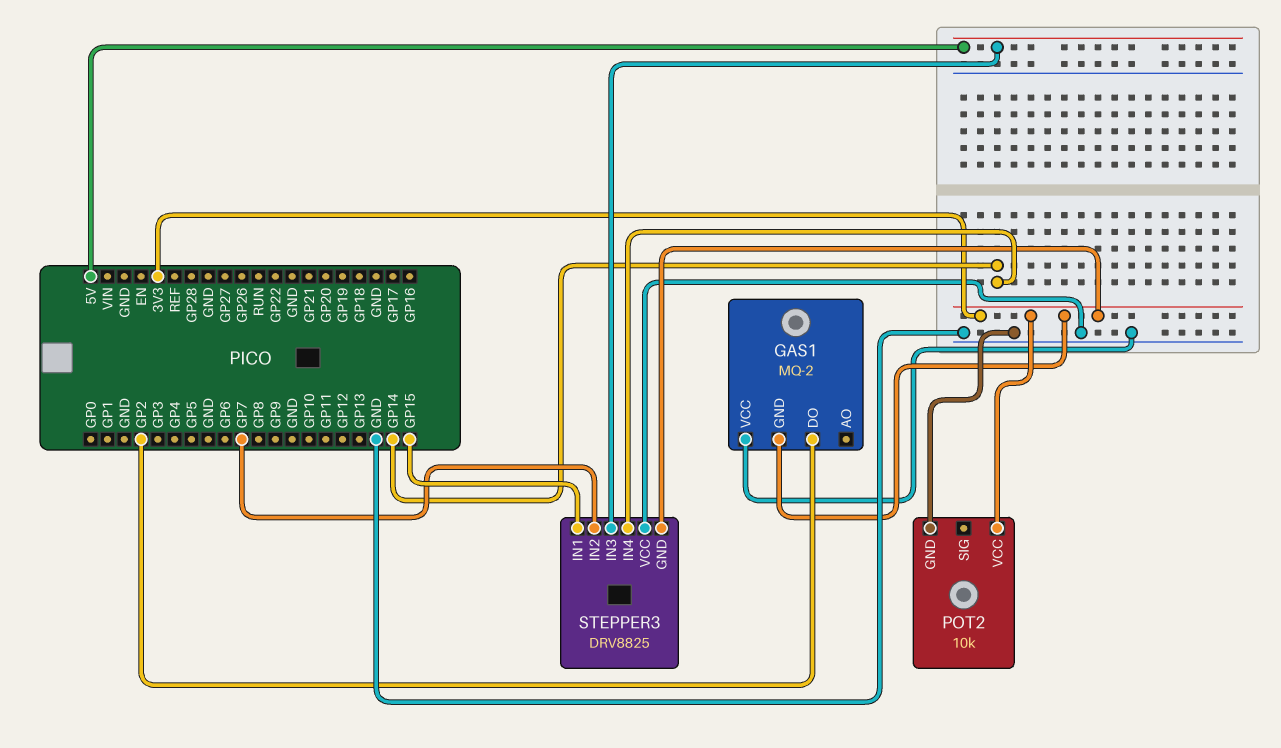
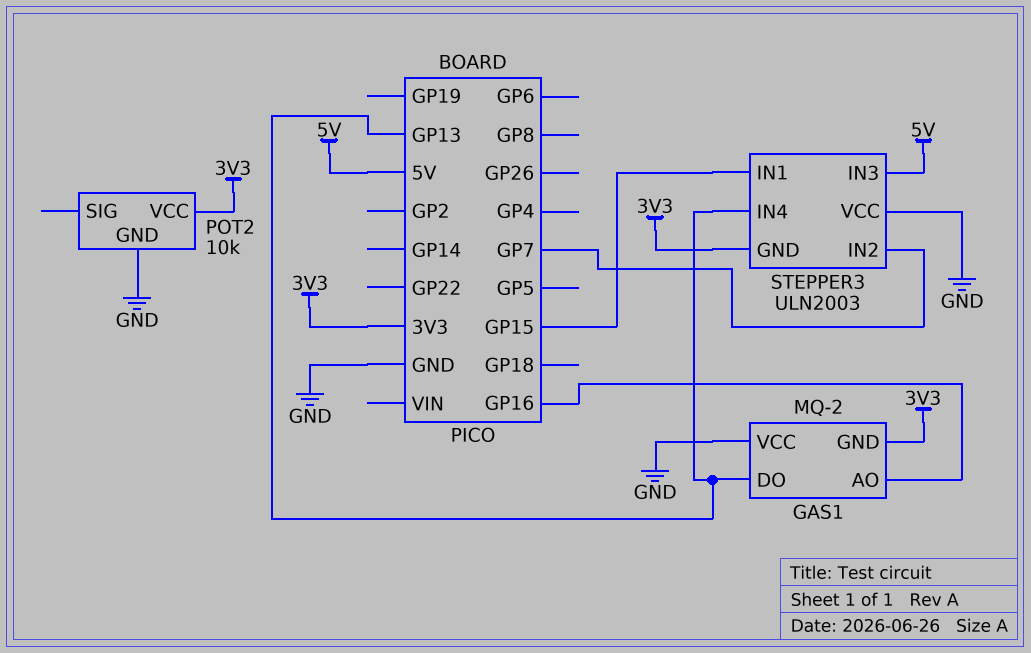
GAS1 pin AO: none -> GP16
GAS1 pin DO: GP2 -> GP13
STEPPER3: DRV8825 -> ULN2003
STEPPER3 pin IN4: GP14 -> GP13

